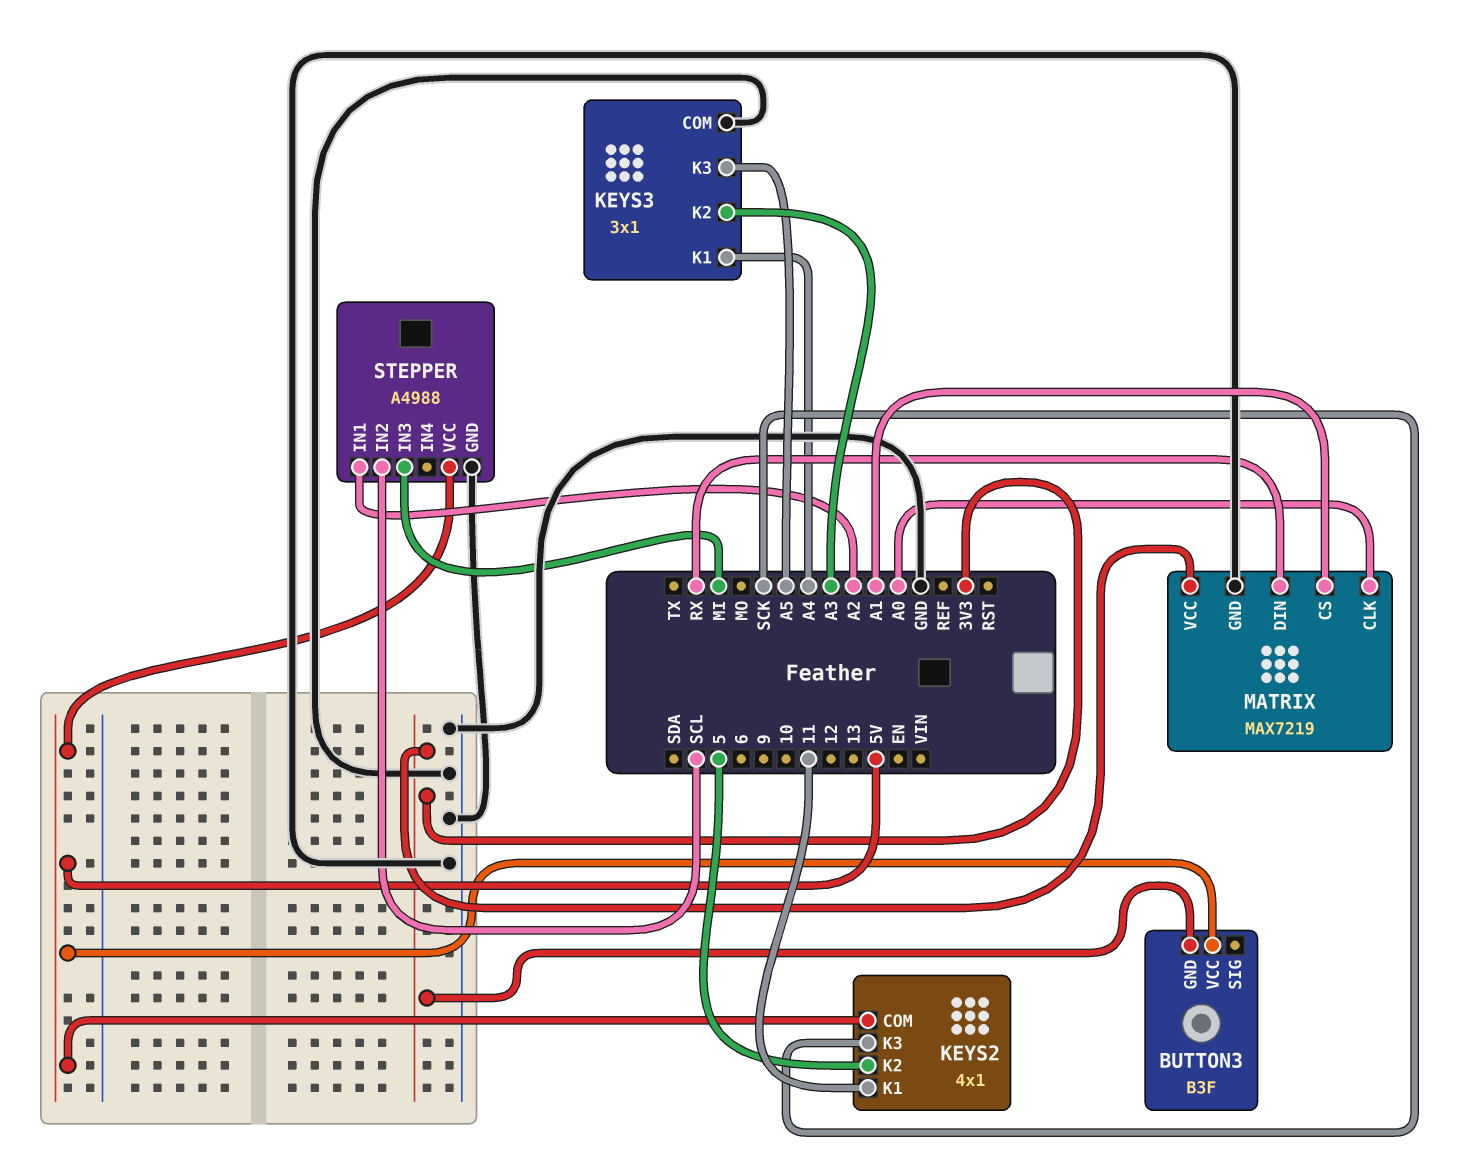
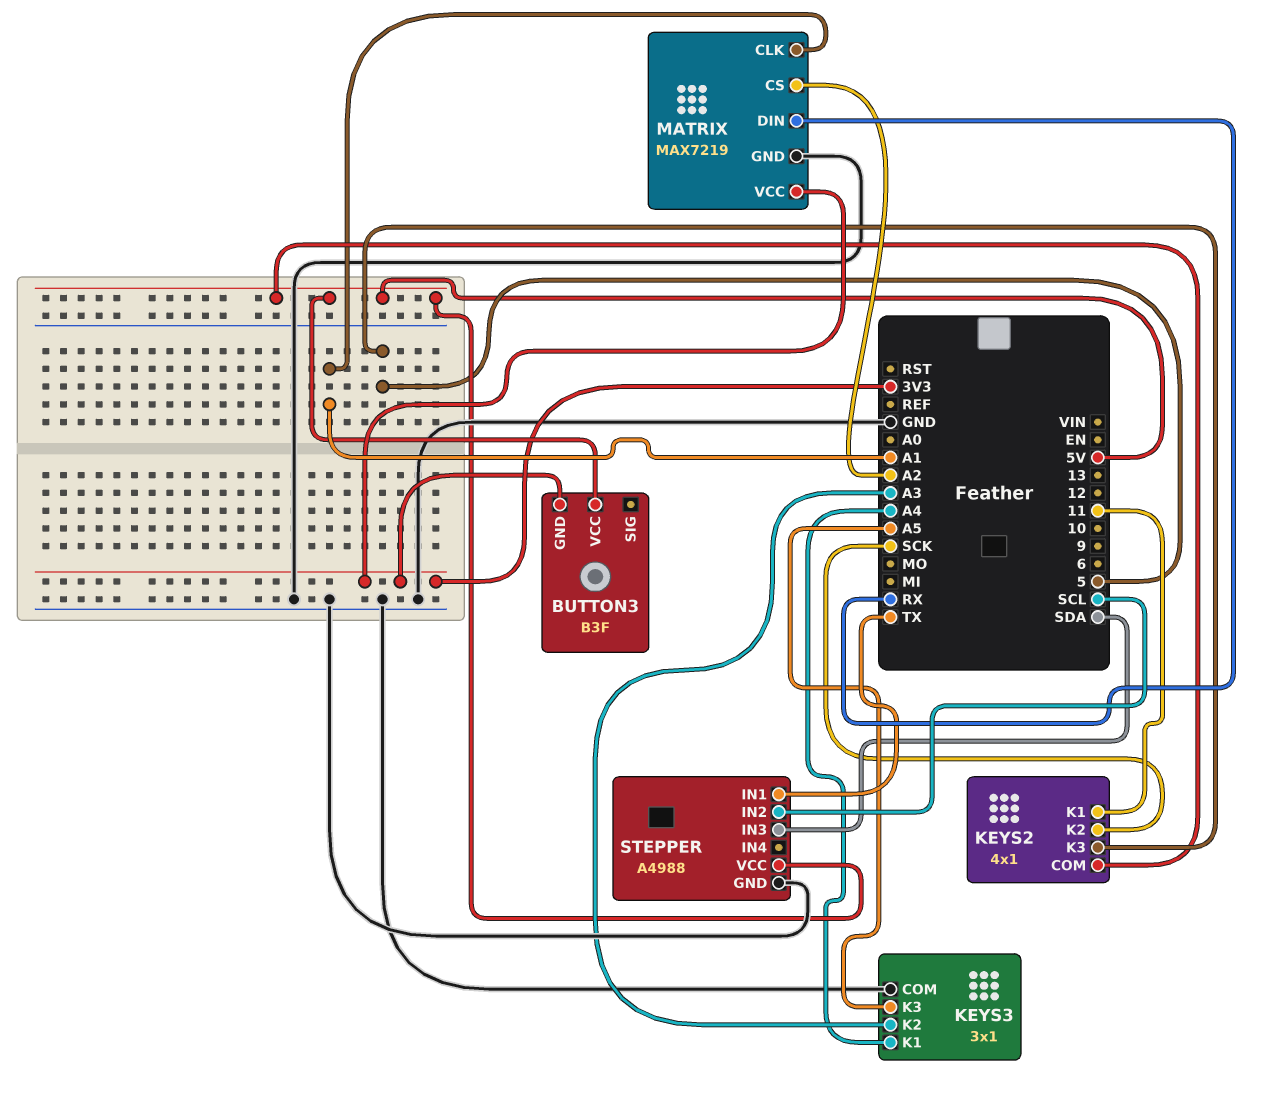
KEYS2 pin K2: 5 -> SCK
KEYS2 pin K3: SCK -> 5
MATRIX pin CLK: A0 -> A1
MATRIX pin CS: A1 -> A2
STEPPER pin IN1: A2 -> TX
STEPPER pin IN3: MI -> SDA

